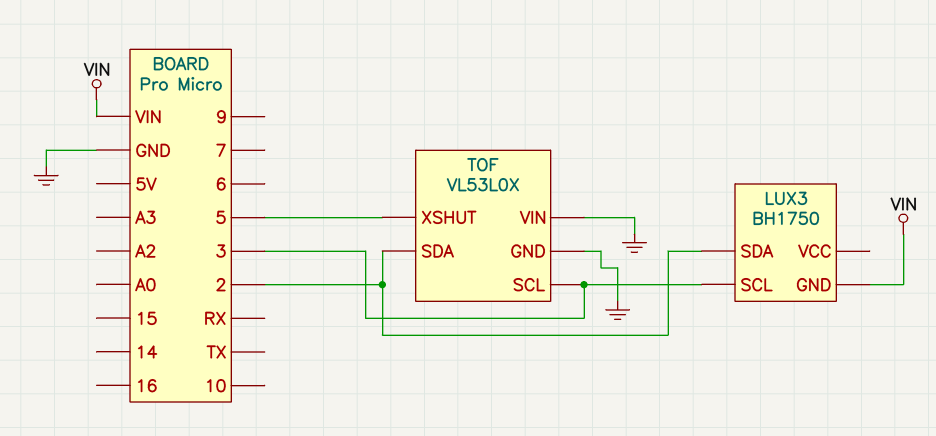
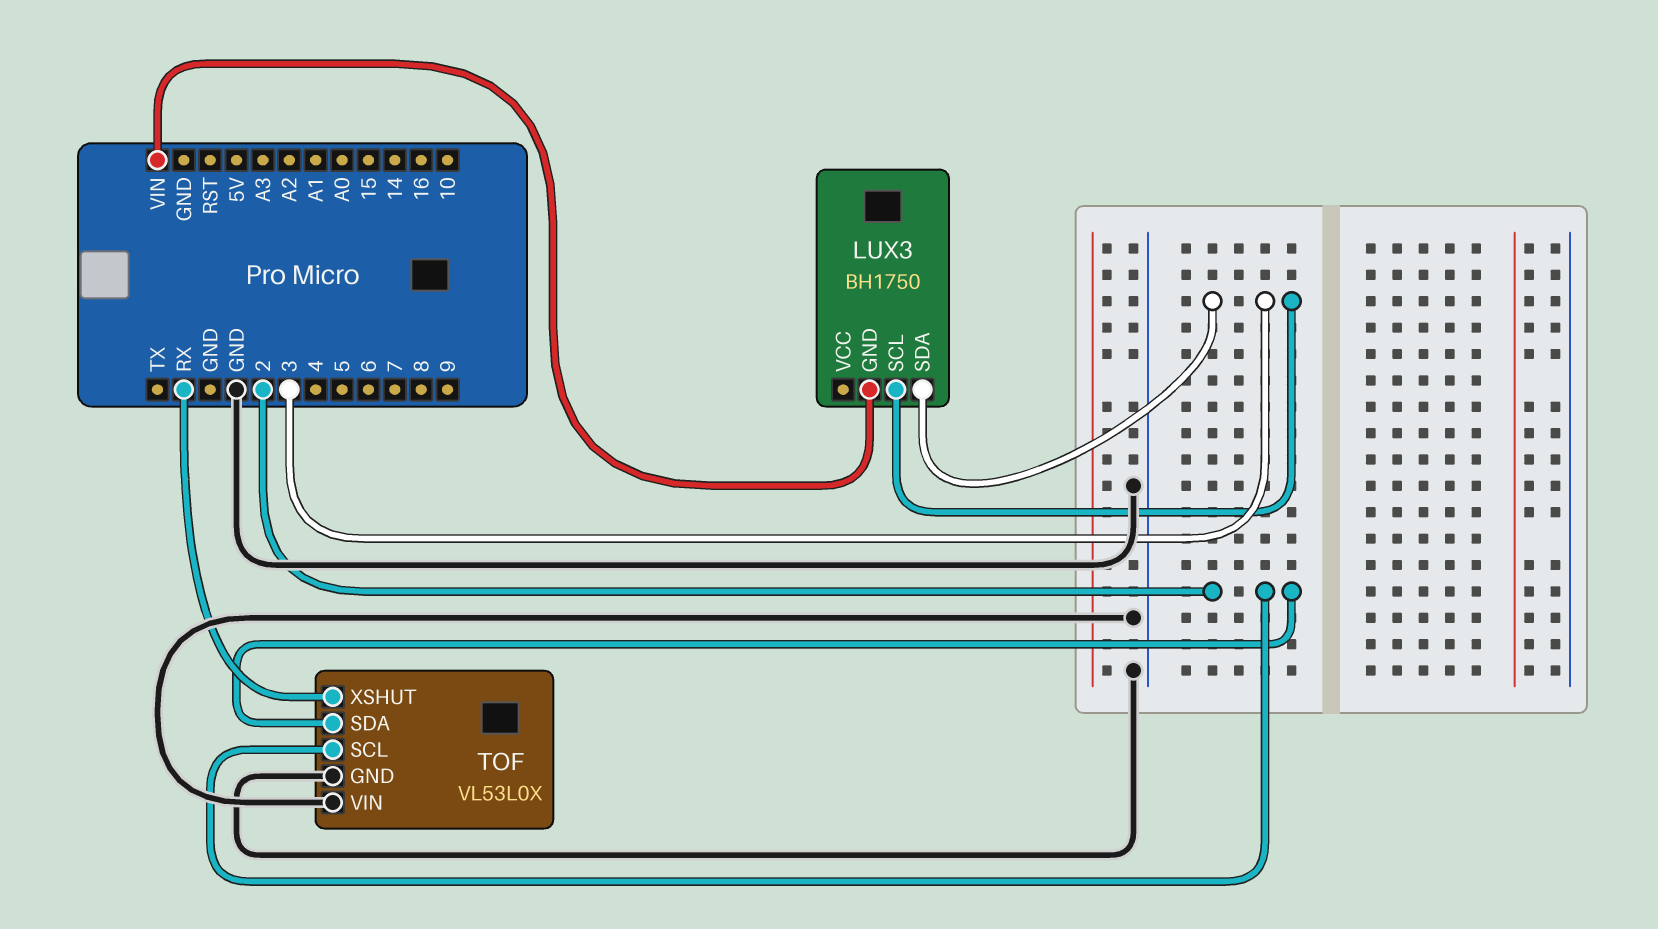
LUX3 pin SDA: 2 -> 3
TOF pin SCL: 3 -> 2
TOF pin XSHUT: 5 -> RX

